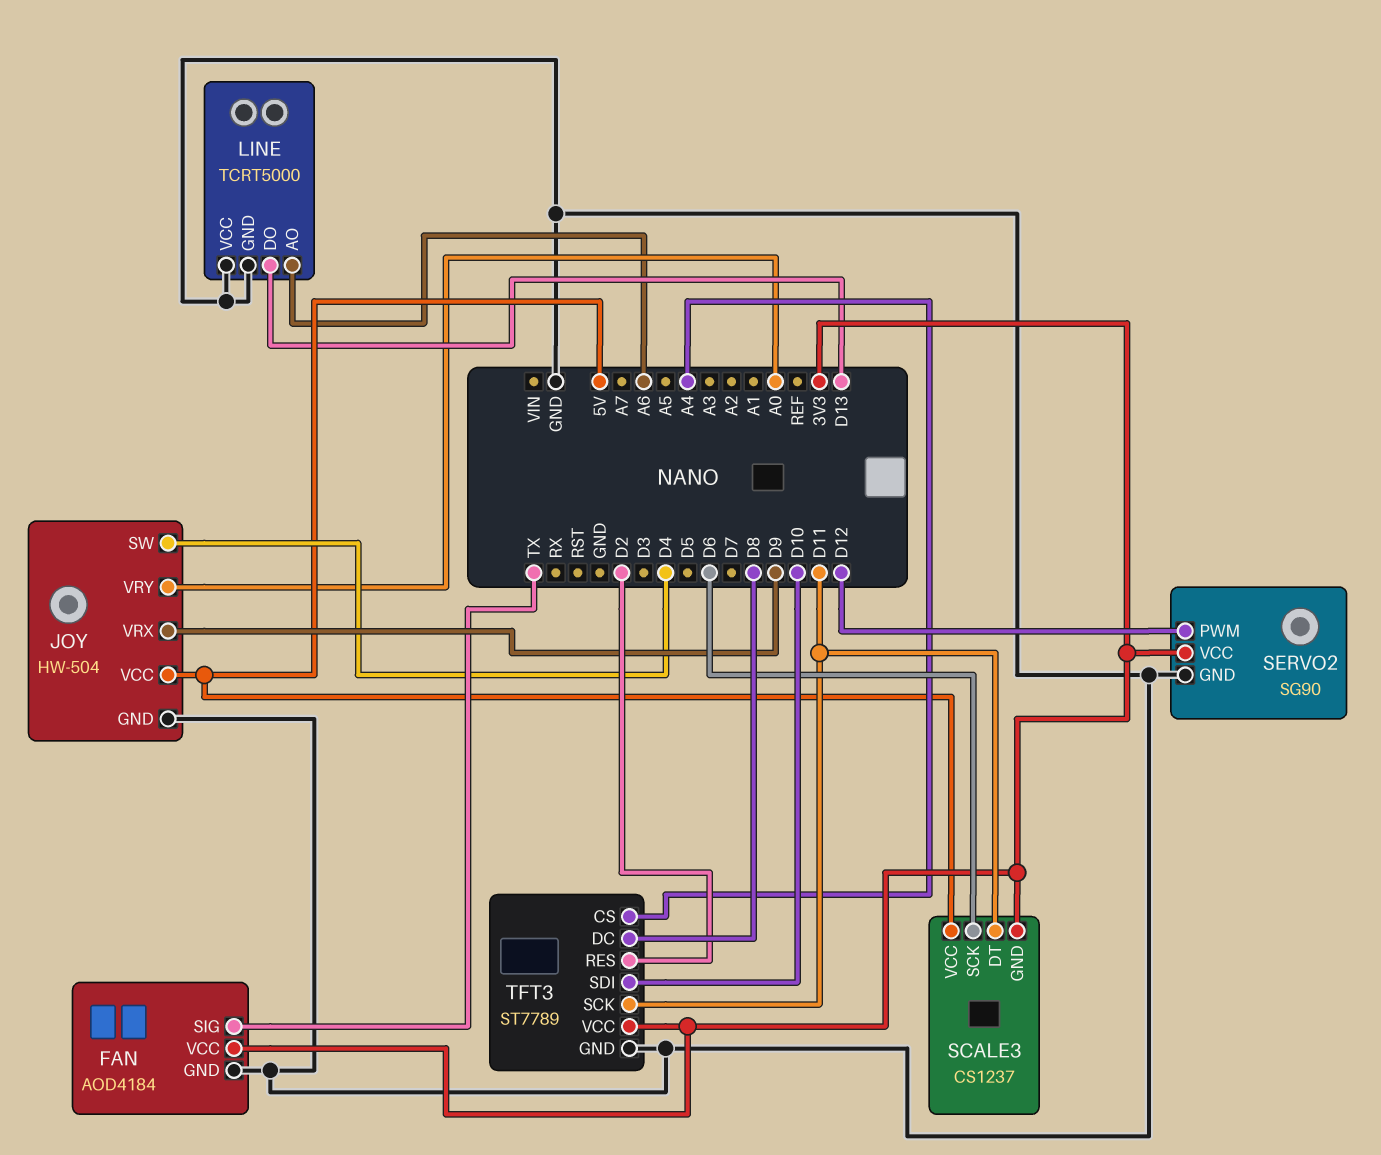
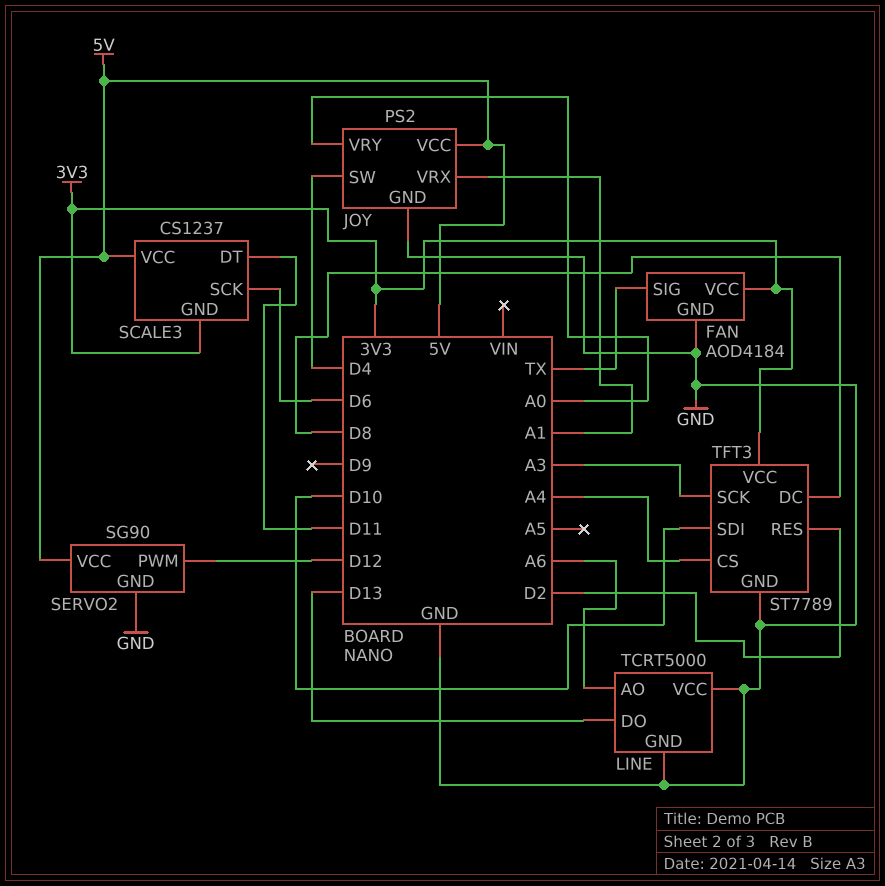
JOY: HW-504 -> PS2
JOY pin VRX: D9 -> A1
SERVO2 pin VCC: 3V3 -> 5V
TFT3 pin SCK: D11 -> A3

